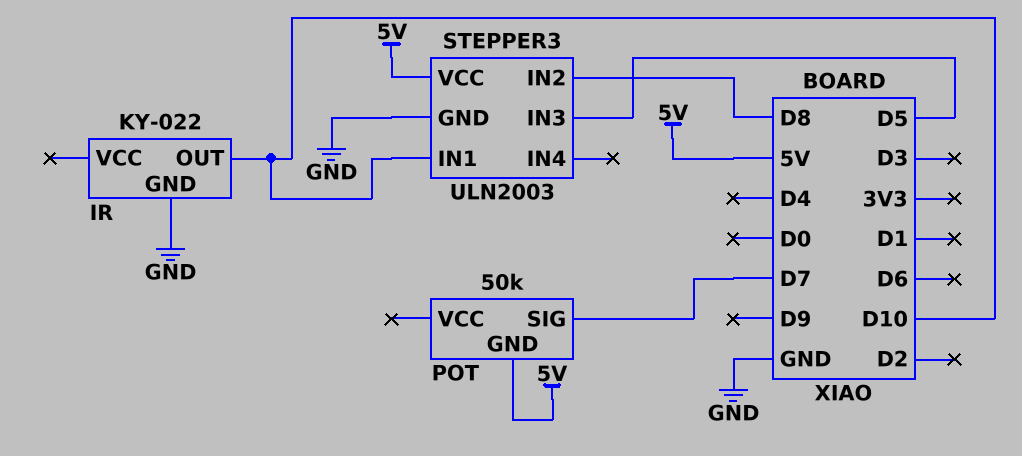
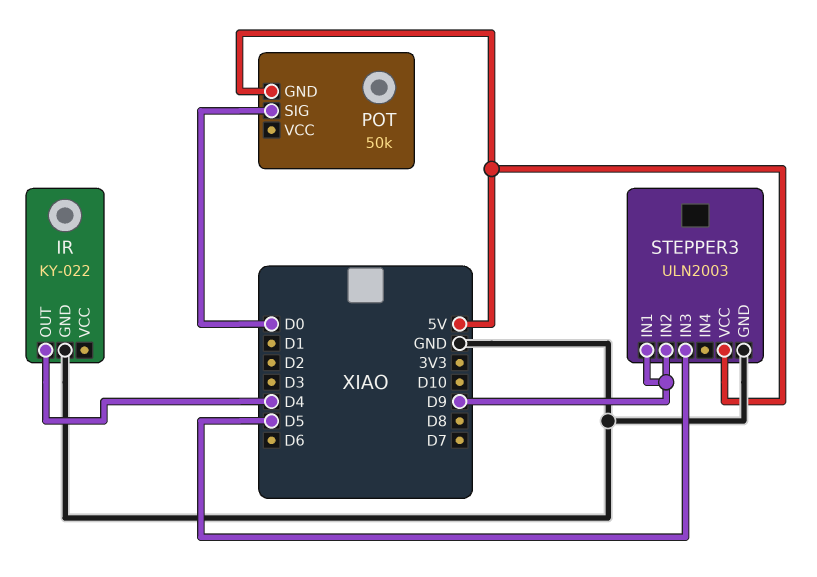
IR pin OUT: D10 -> D4
POT pin SIG: D7 -> D0
STEPPER3 pin IN1: D10 -> D9
STEPPER3 pin IN2: D8 -> D9

